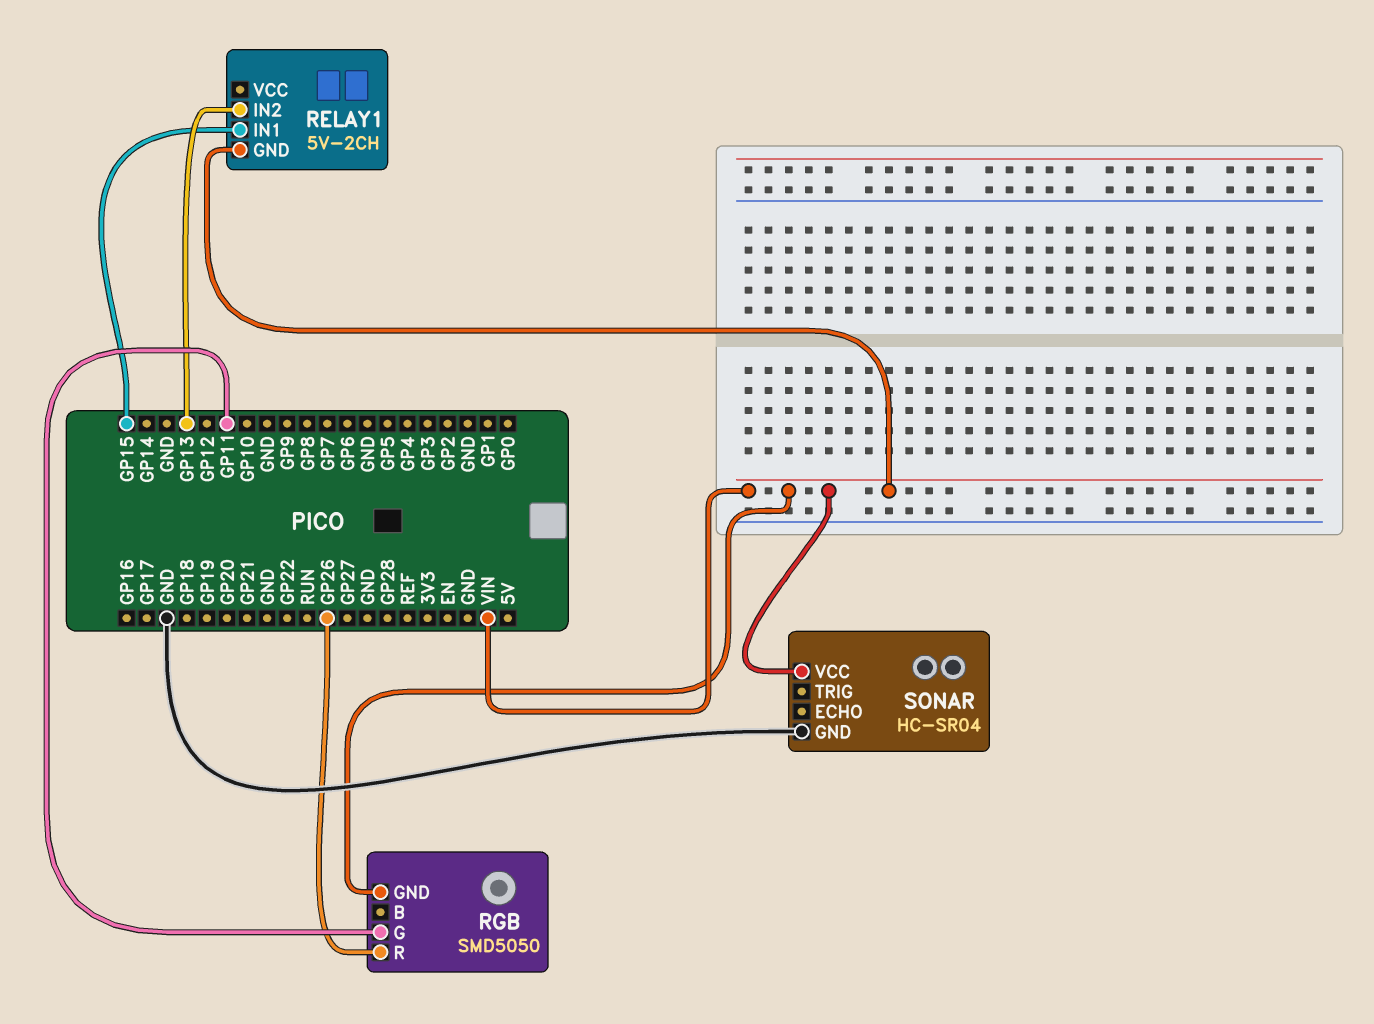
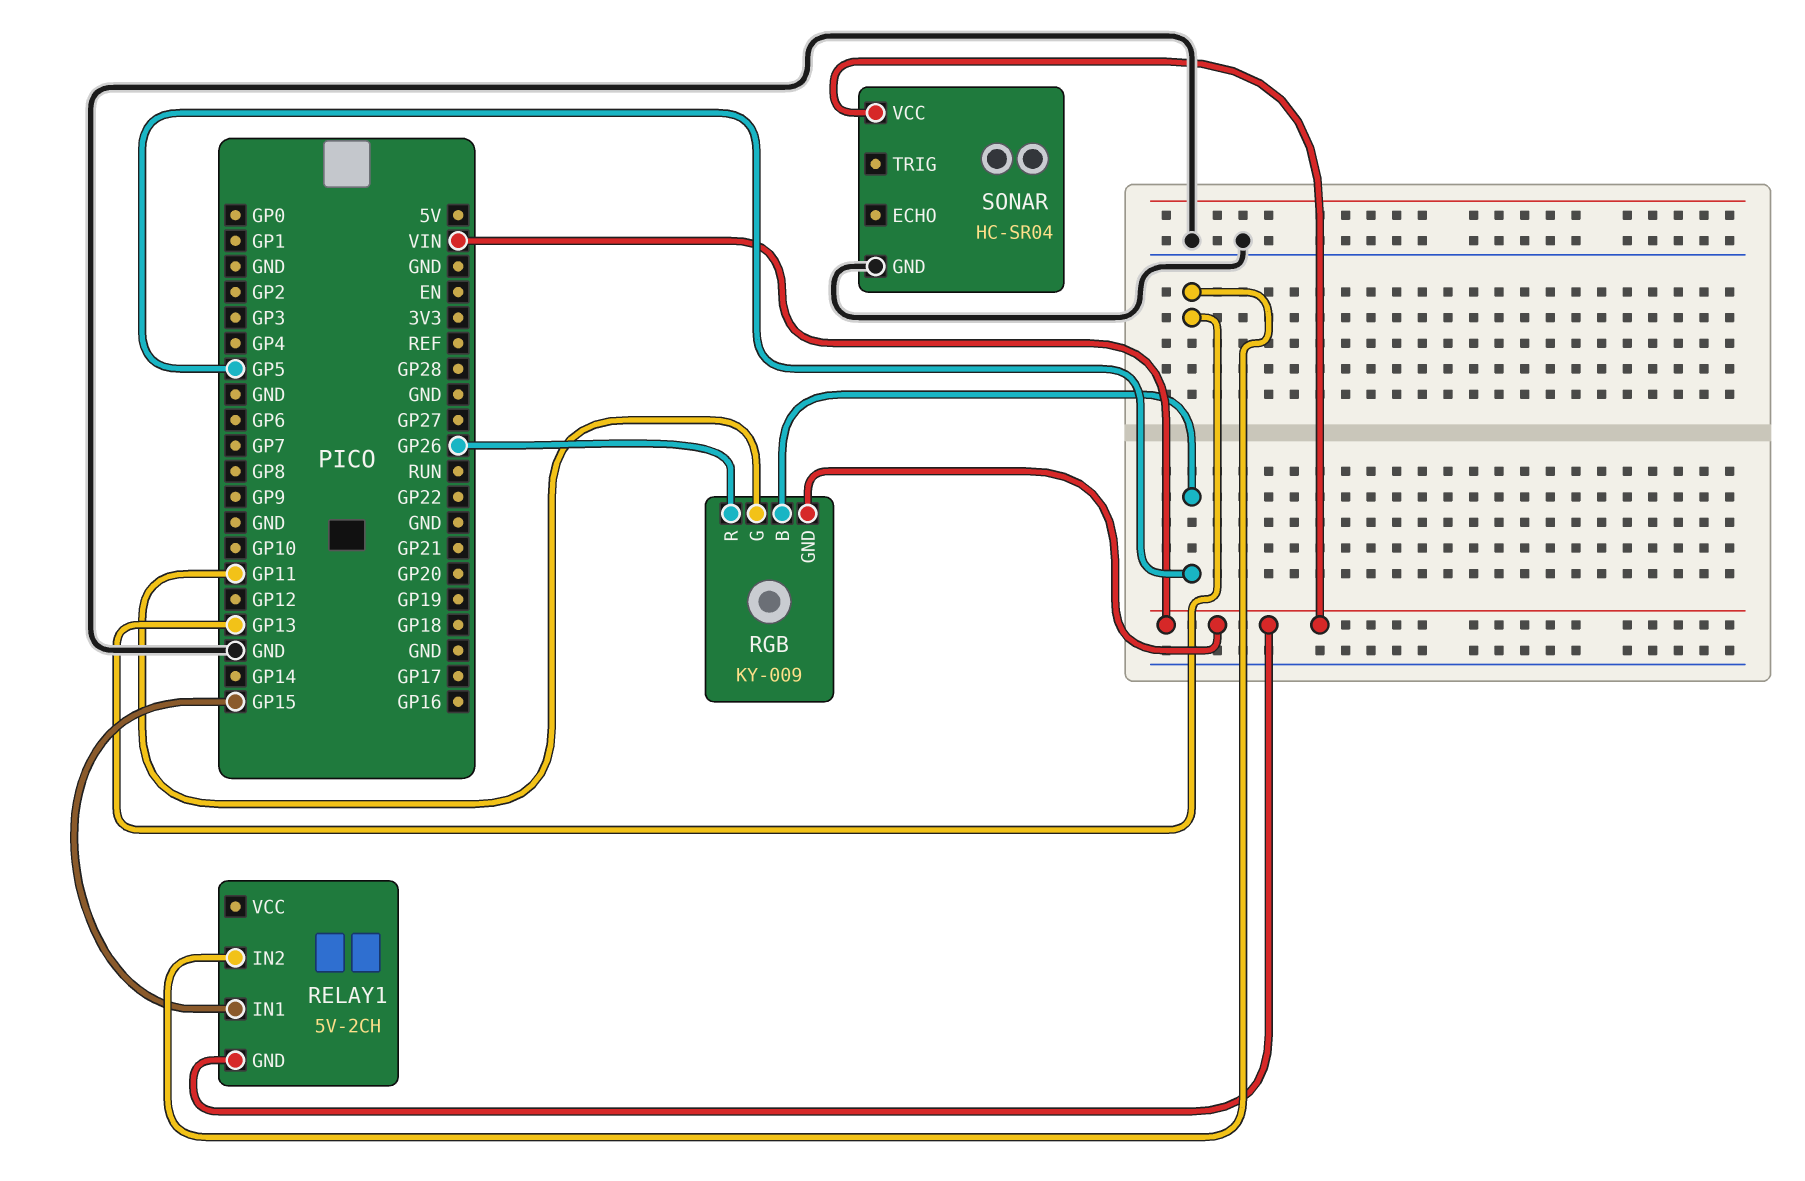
RGB: SMD5050 -> KY-009
RGB pin B: none -> GP5

